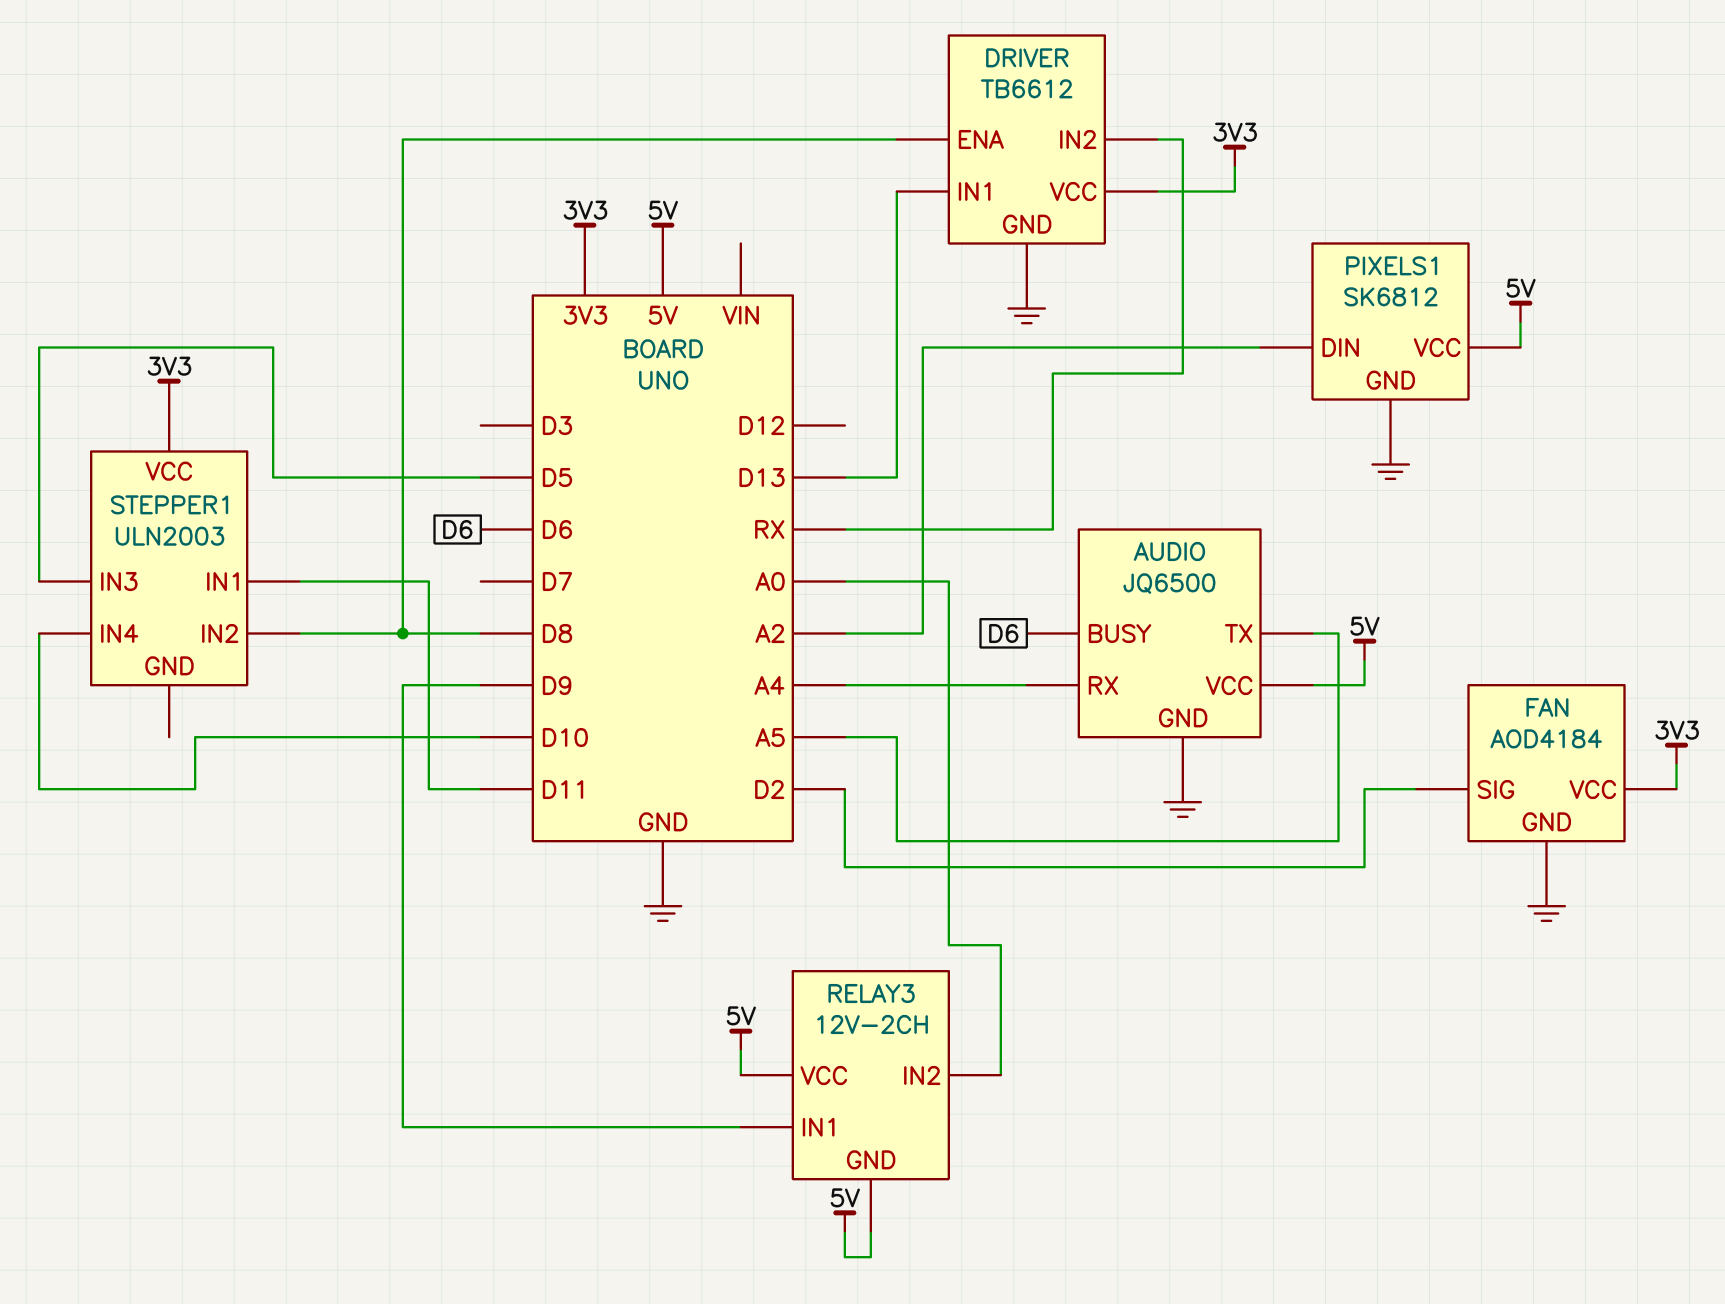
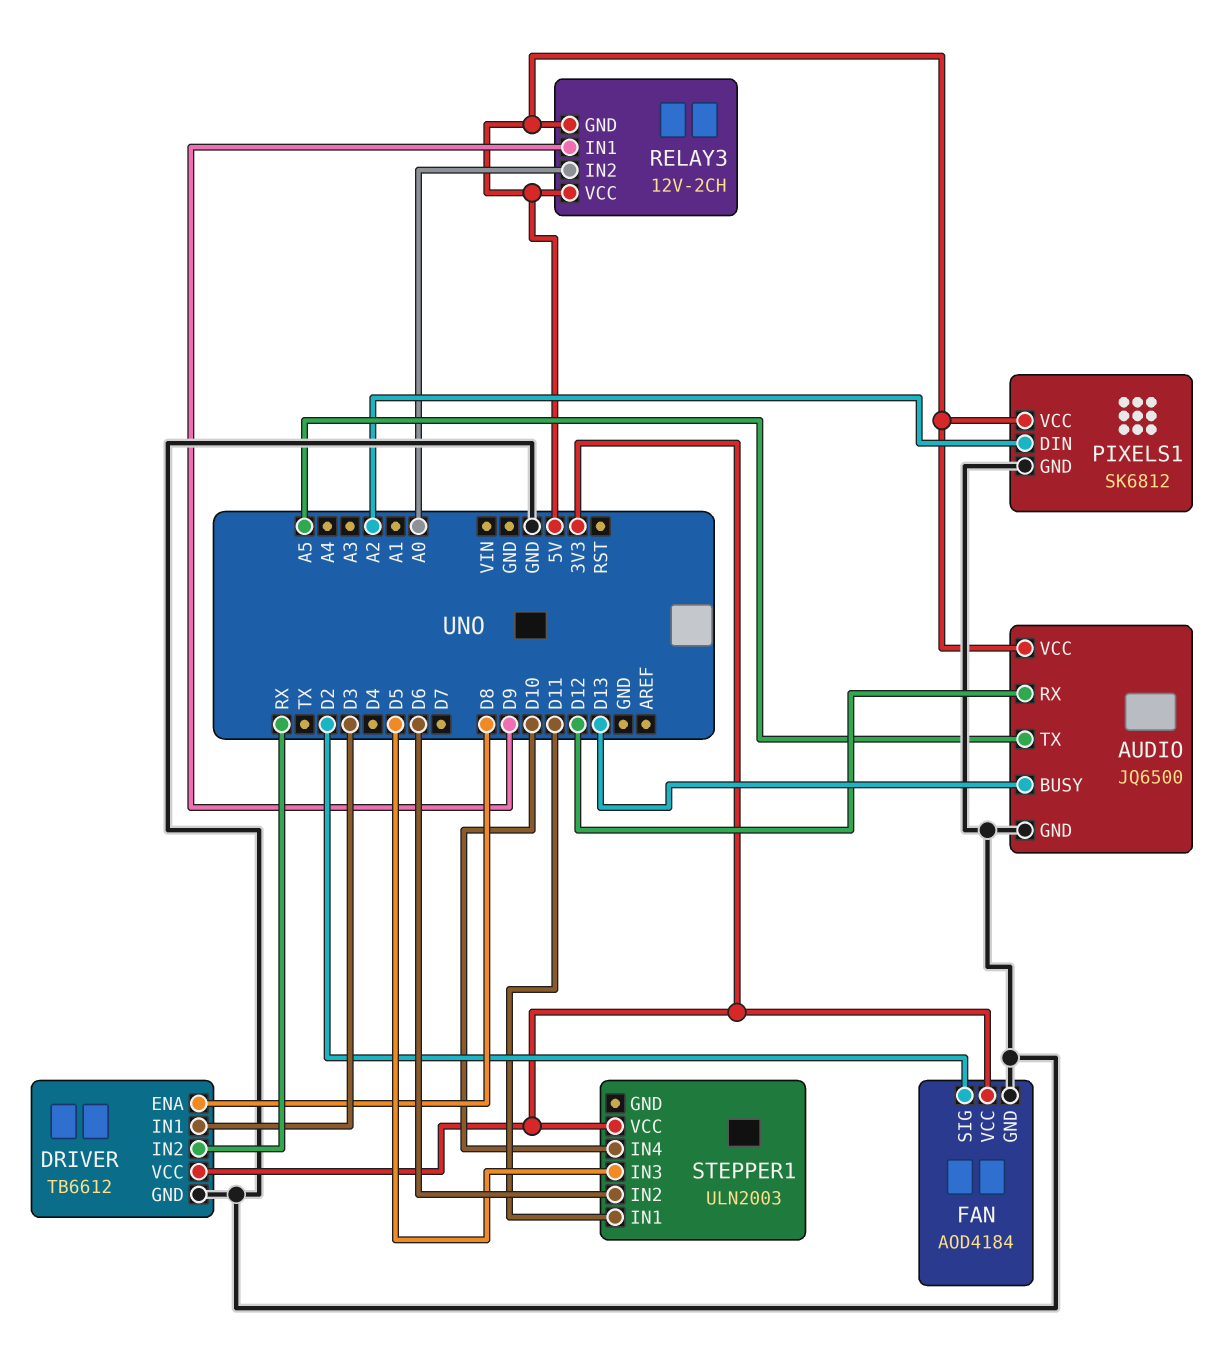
AUDIO pin BUSY: D6 -> D13
AUDIO pin RX: A4 -> D12
DRIVER pin IN1: D13 -> D3
STEPPER1 pin IN2: D8 -> D6

